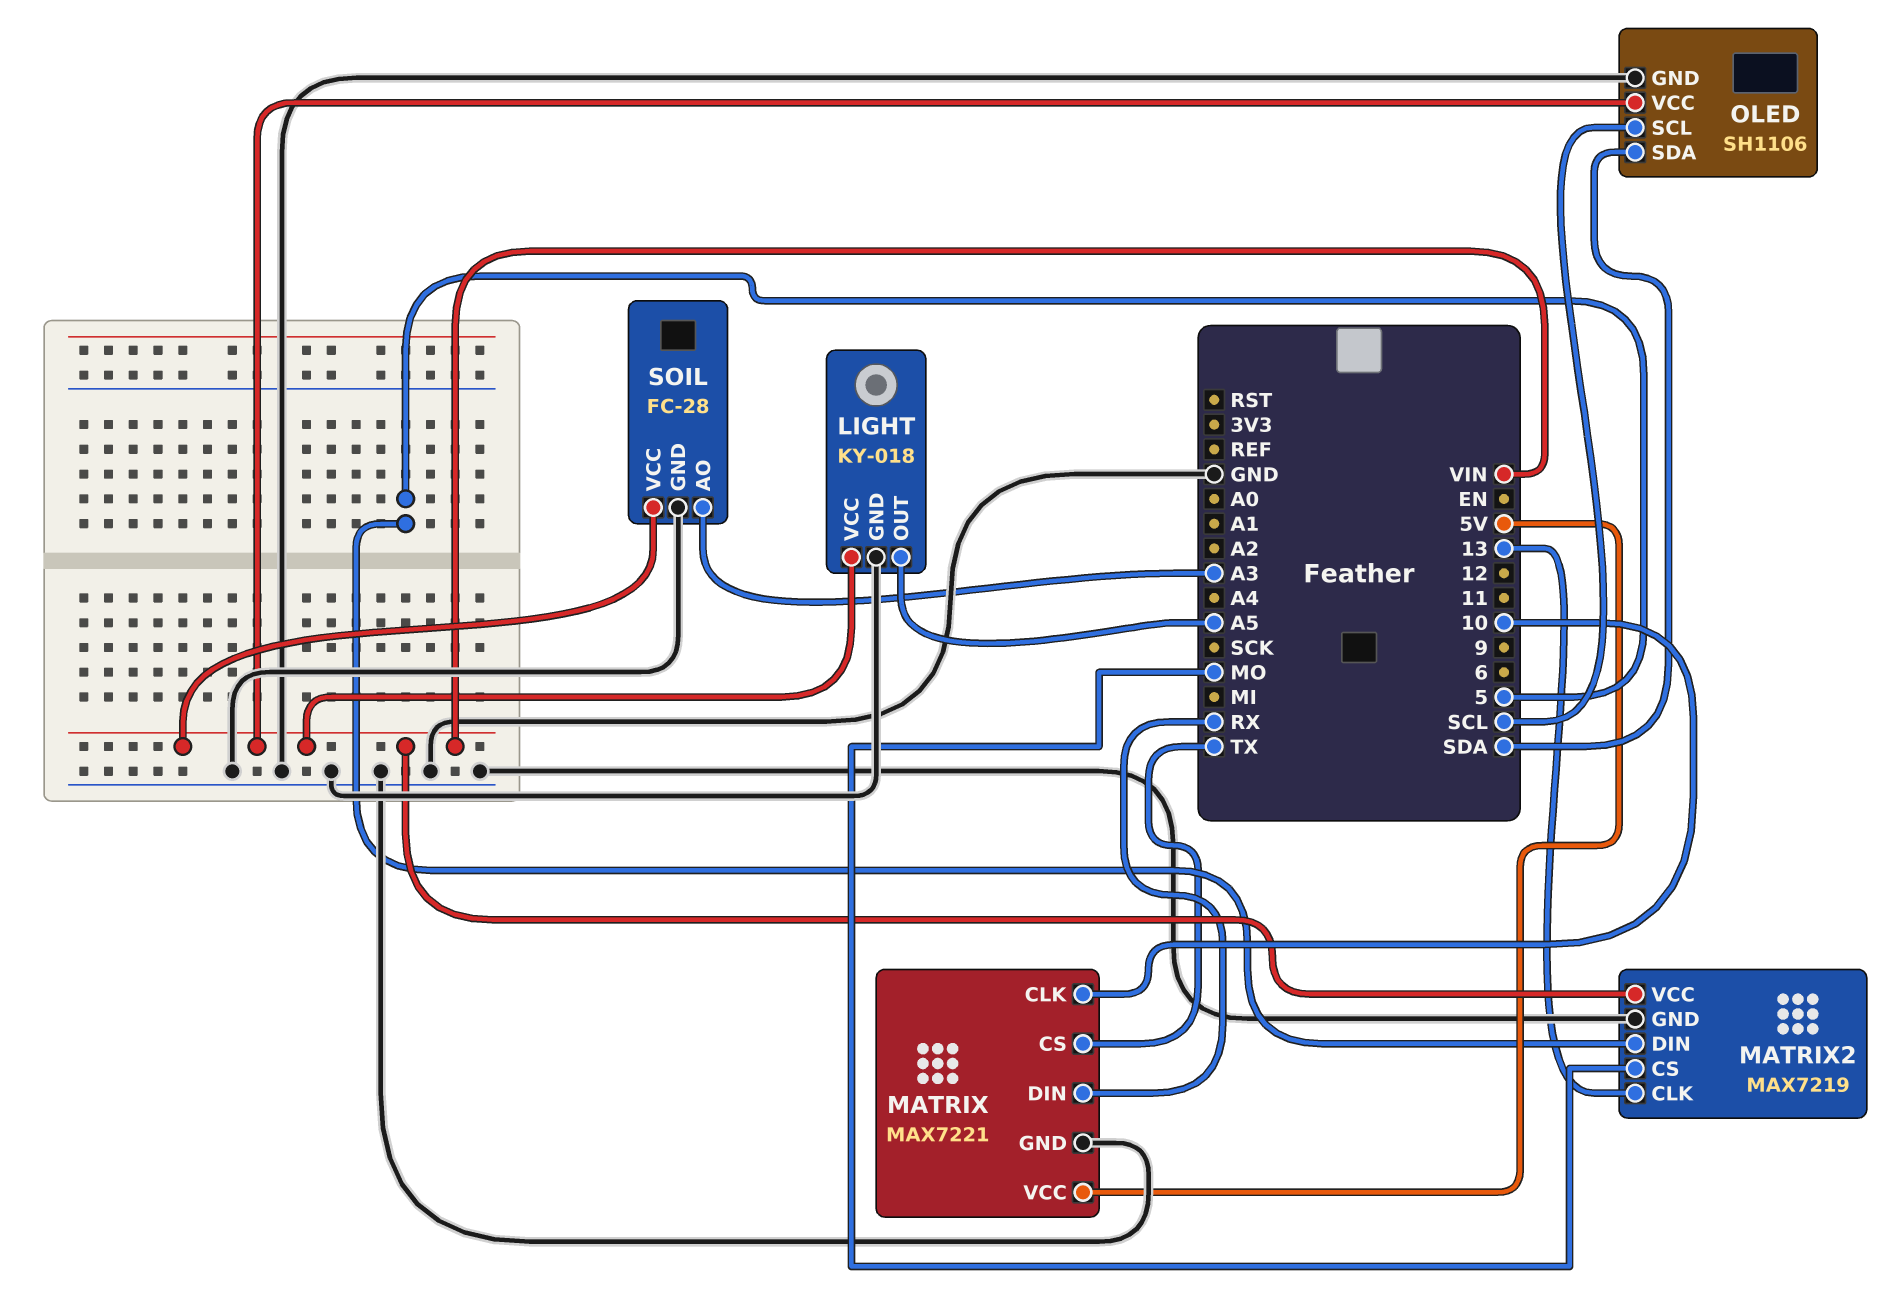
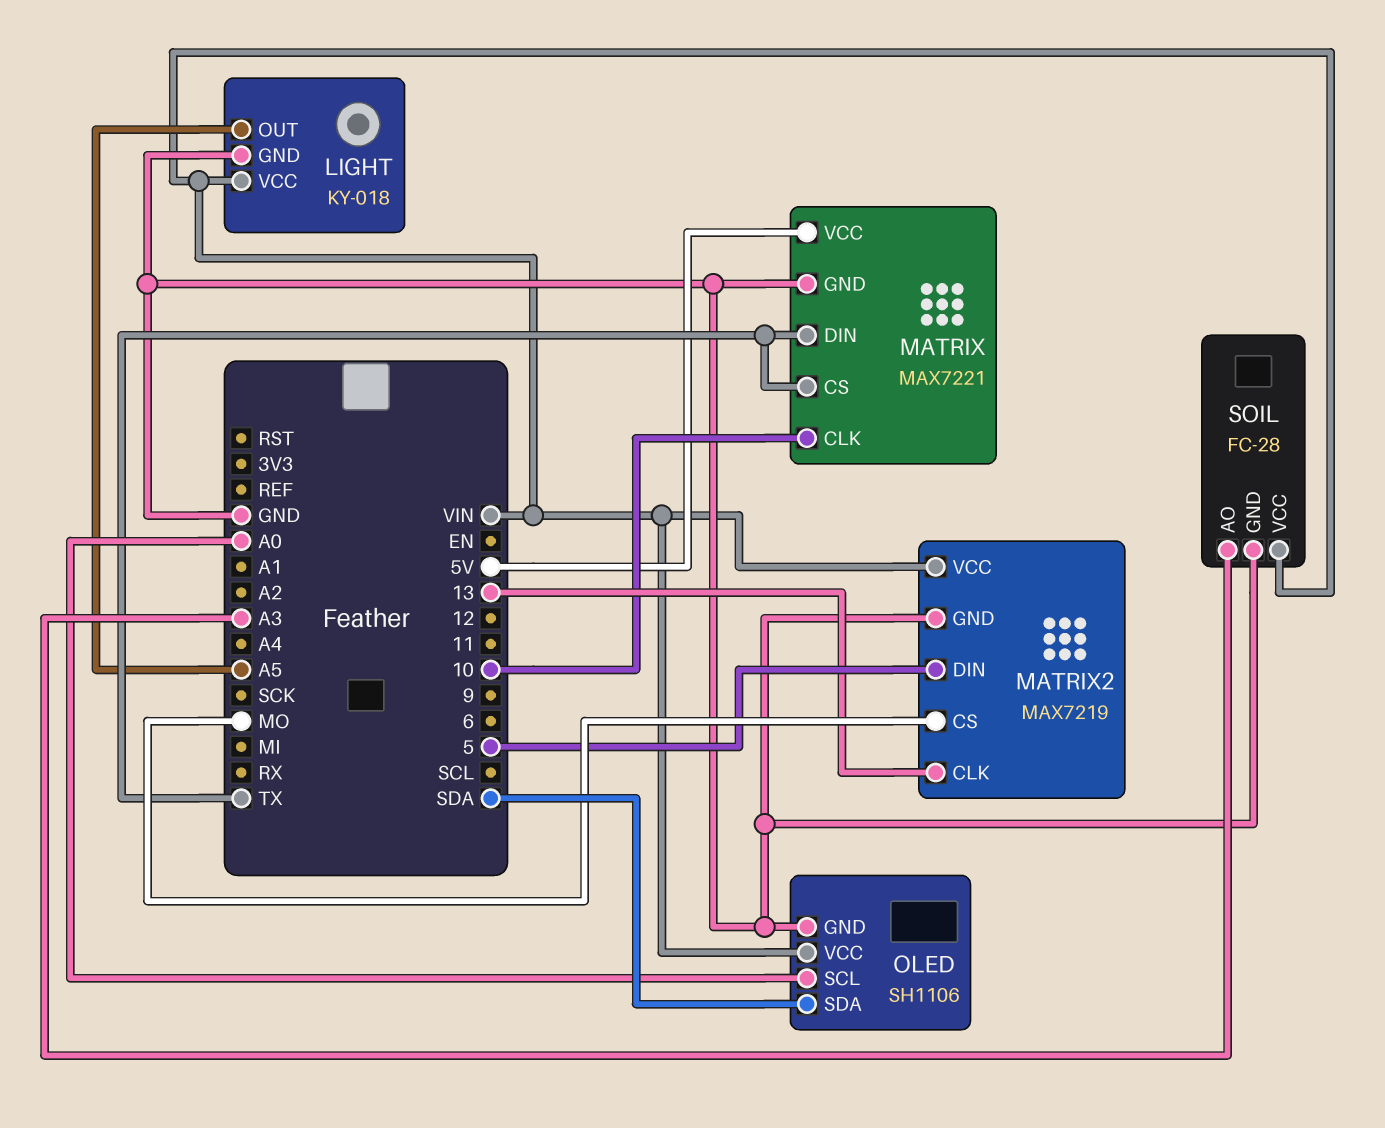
MATRIX pin DIN: RX -> TX
OLED pin SCL: SCL -> A0

